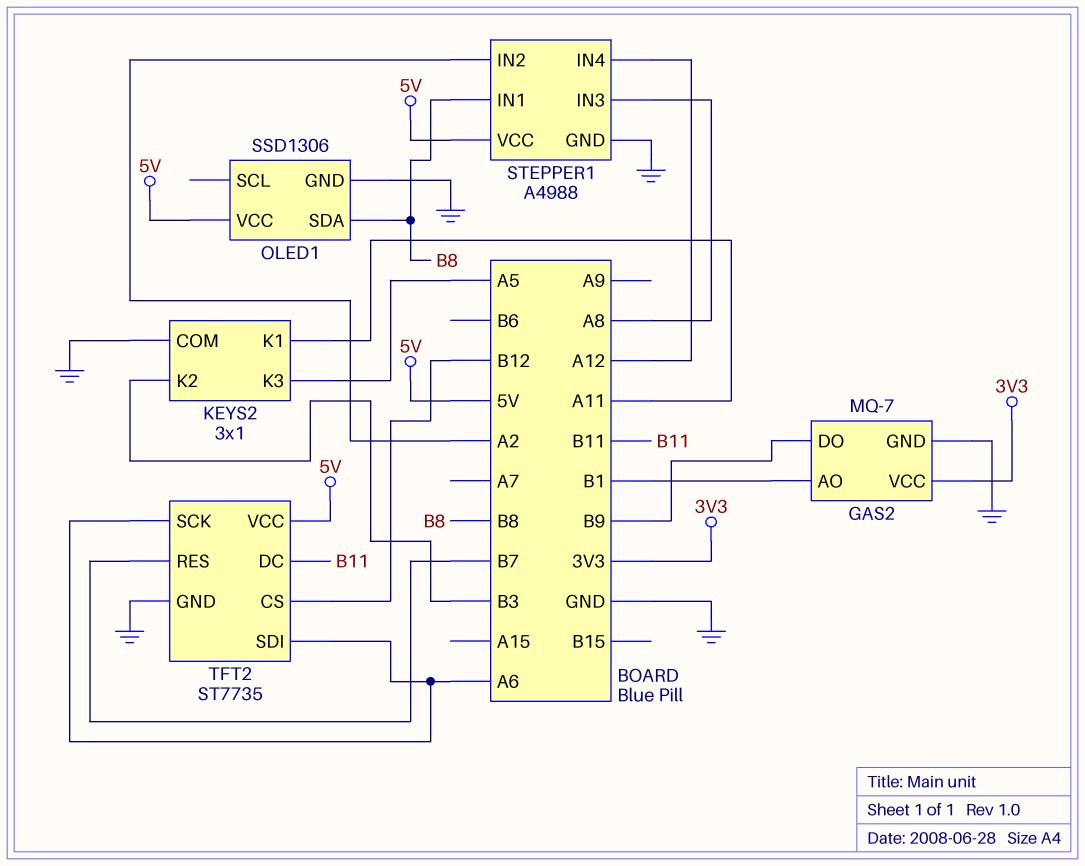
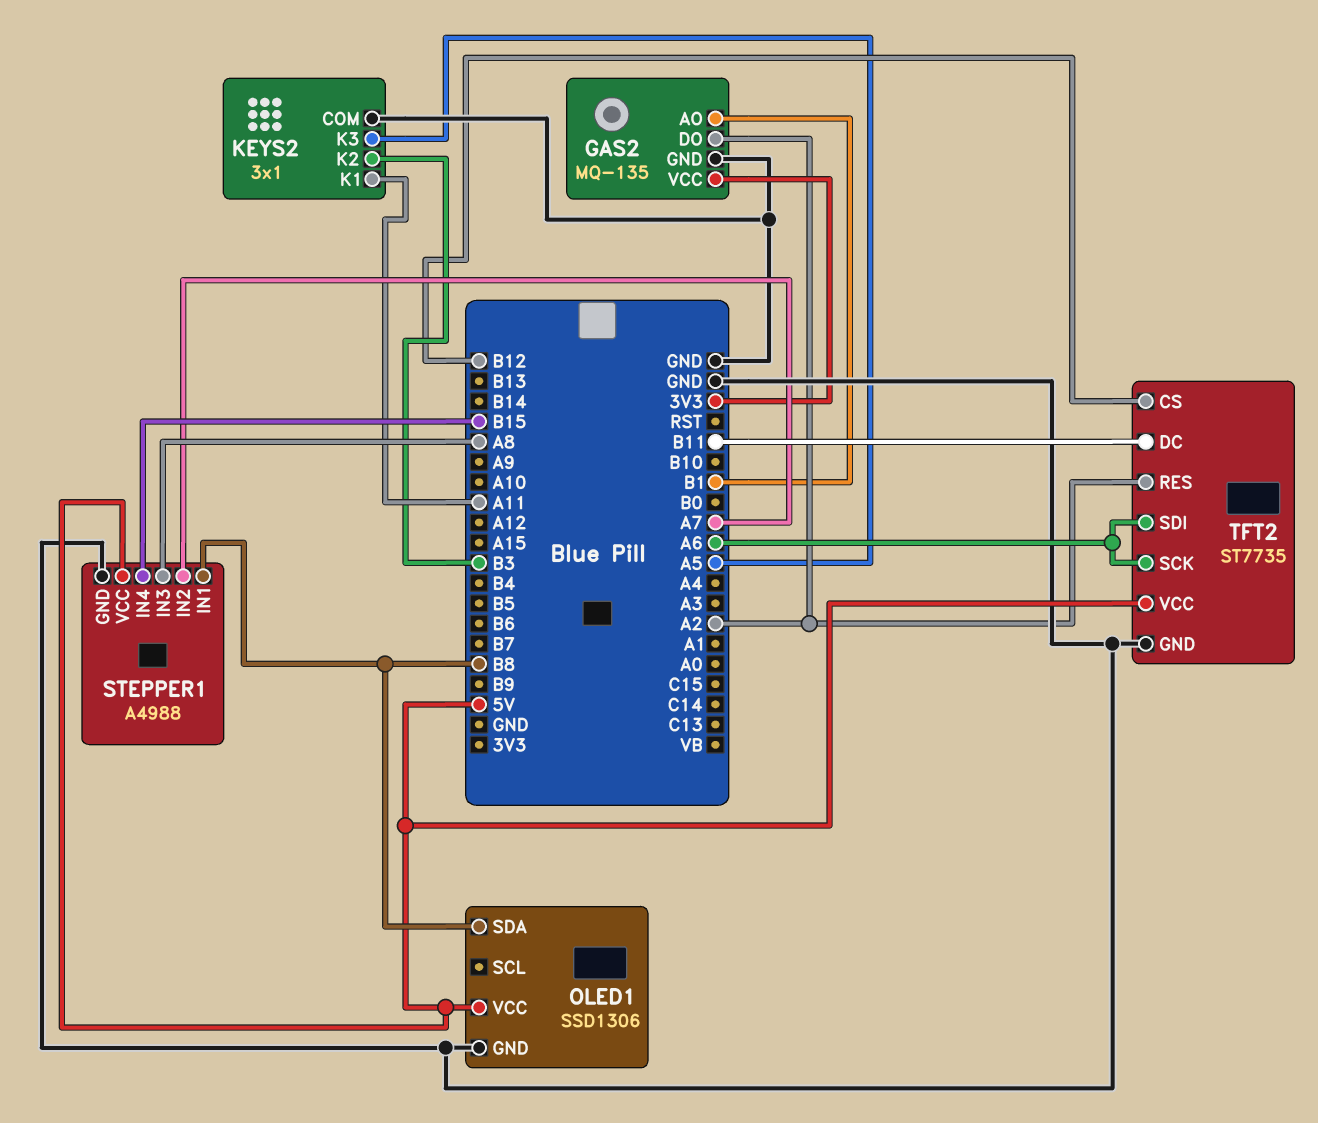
GAS2: MQ-7 -> MQ-135
GAS2 pin DO: B9 -> A2
STEPPER1 pin IN2: A2 -> A7
STEPPER1 pin IN4: A12 -> B15
TFT2 pin RES: B7 -> A2

